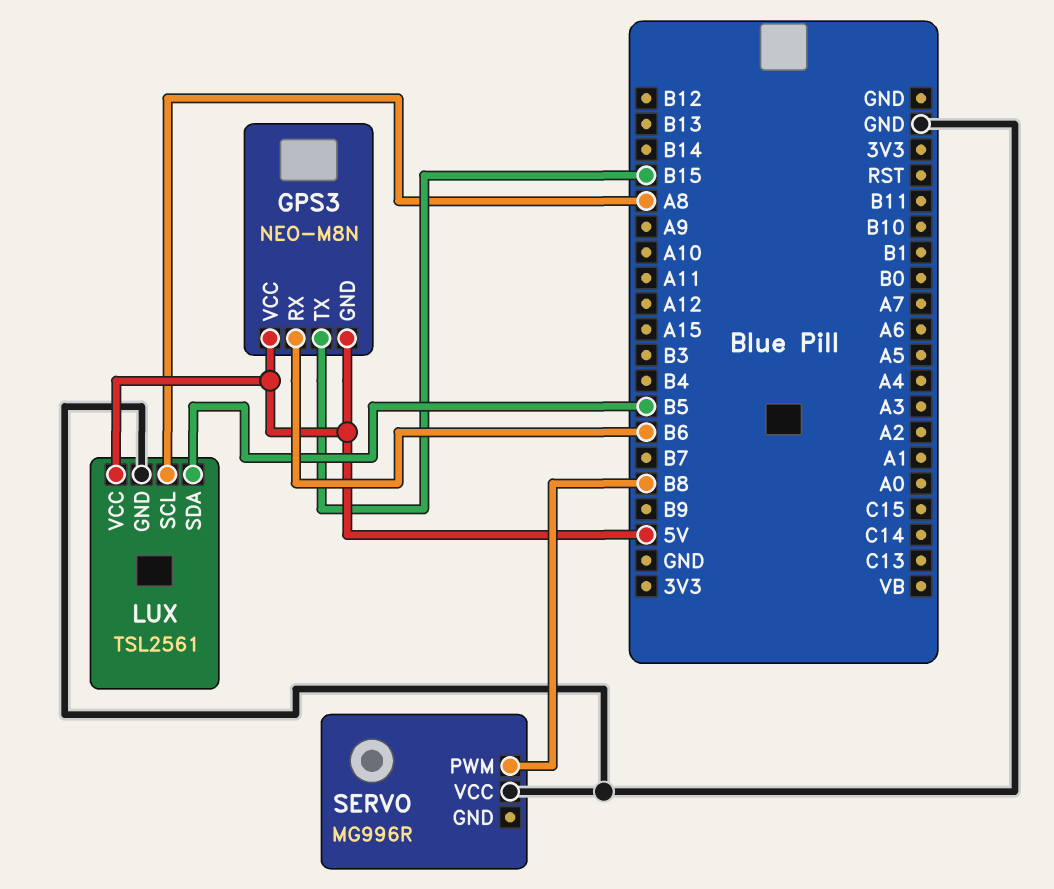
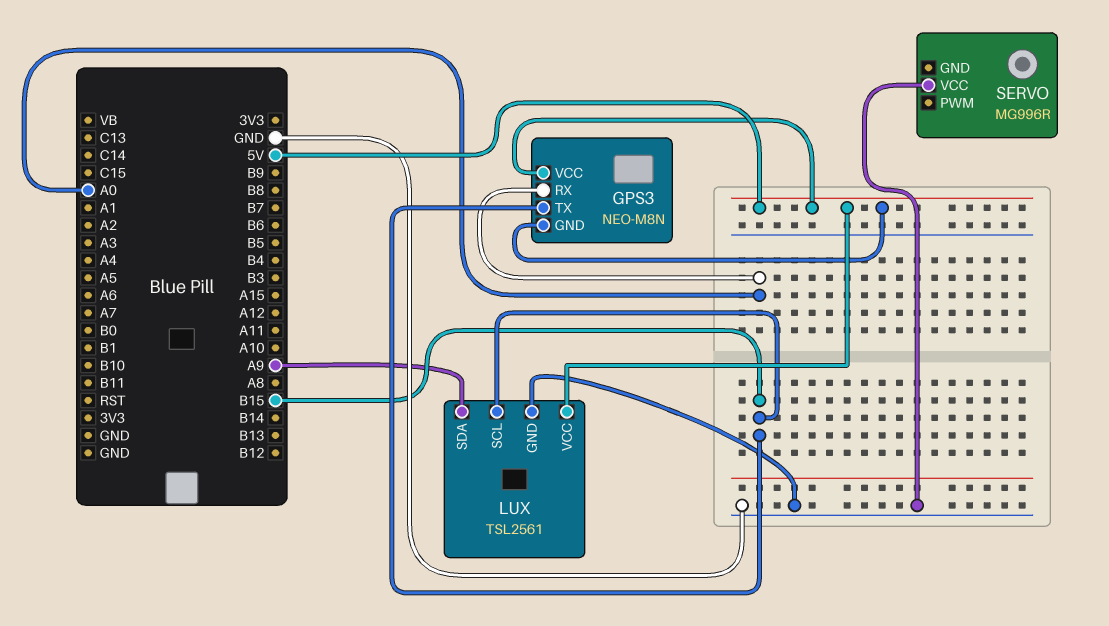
GPS3 pin RX: B6 -> A0
LUX pin SCL: A8 -> B15
LUX pin SDA: B5 -> A9
SERVO pin PWM: B8 -> none

